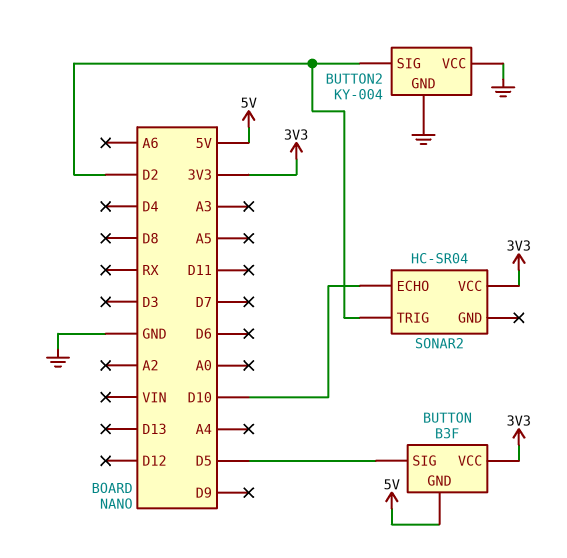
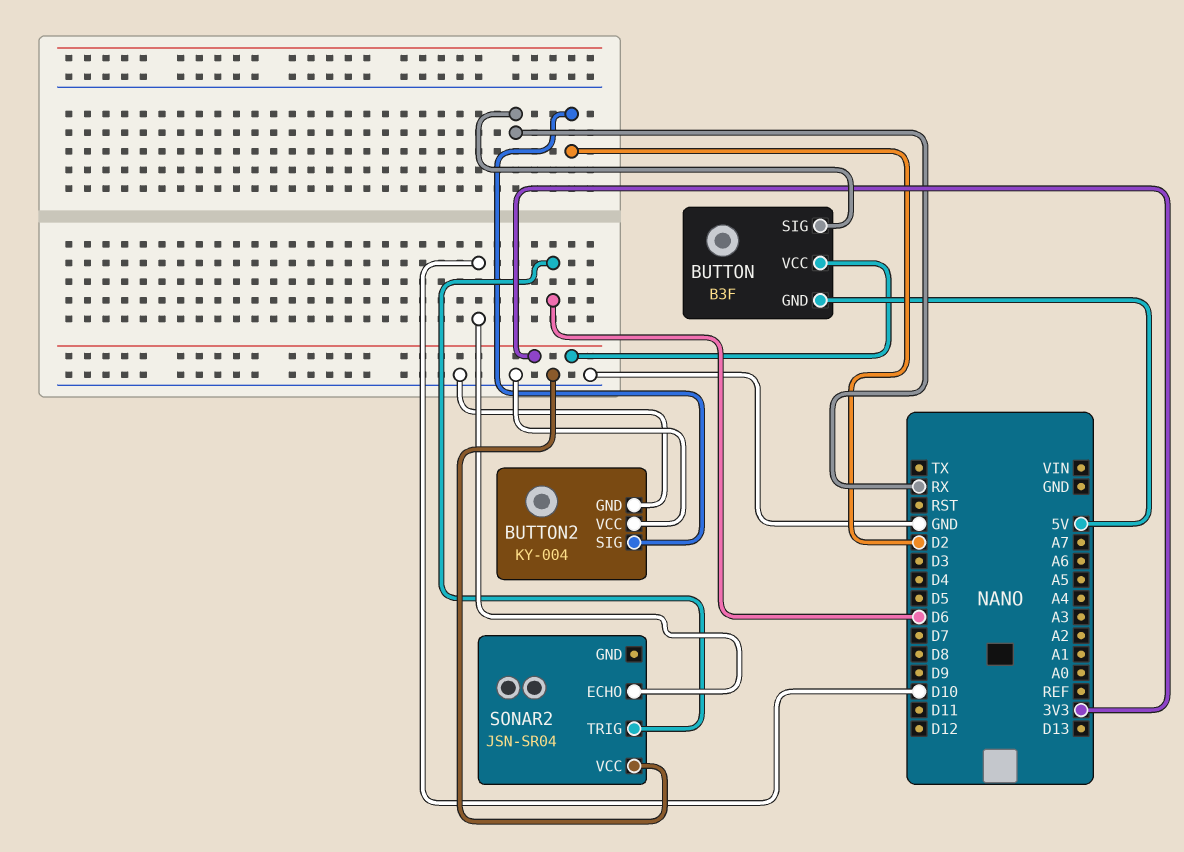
BUTTON pin SIG: D5 -> RX
SONAR2: HC-SR04 -> JSN-SR04
SONAR2 pin TRIG: D2 -> D6
SONAR2 pin VCC: 3V3 -> GND

